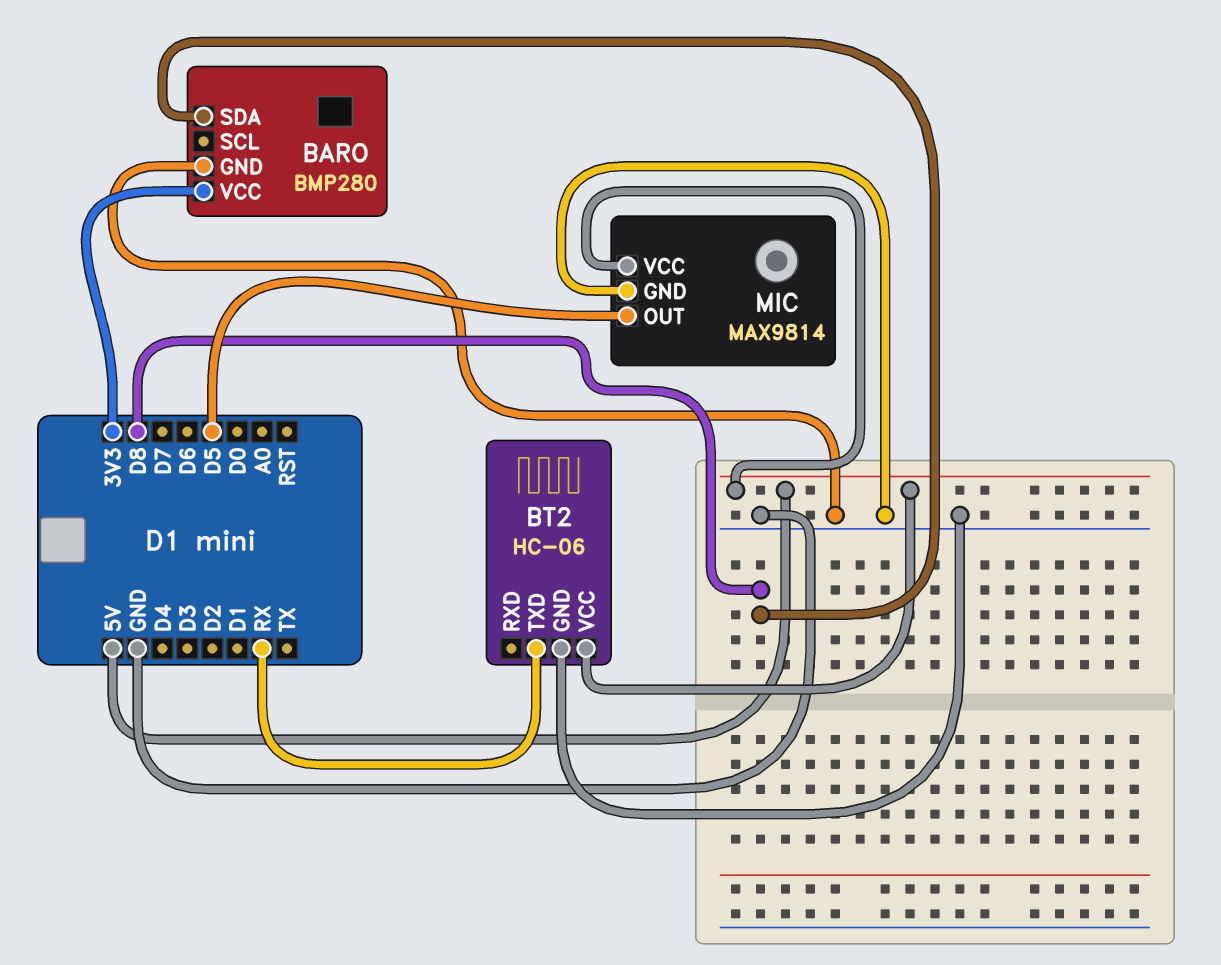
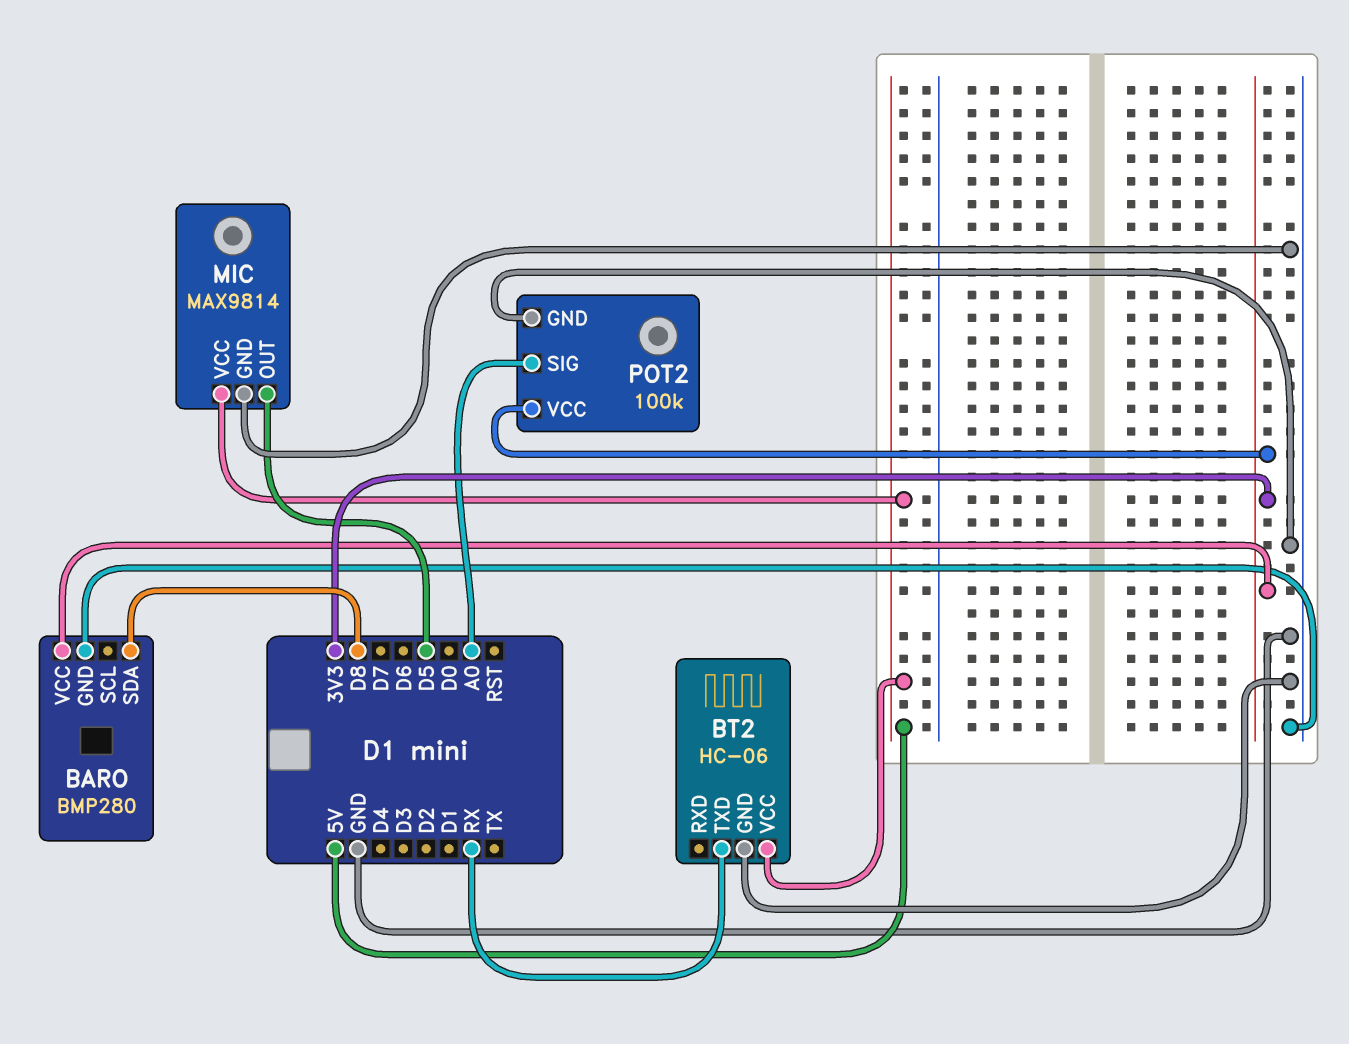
POT2: none -> 100k
POT2 pin GND: none -> GND
POT2 pin SIG: none -> A0
POT2 pin VCC: none -> 3V3

